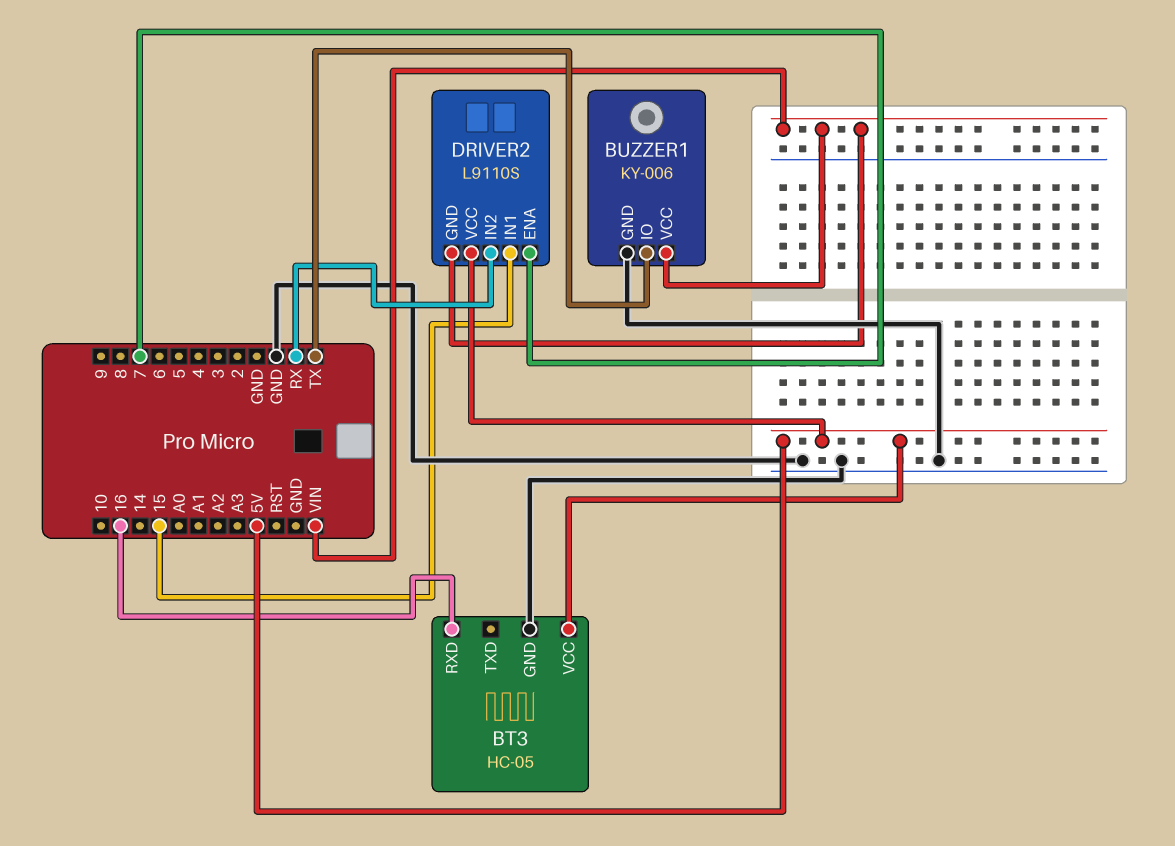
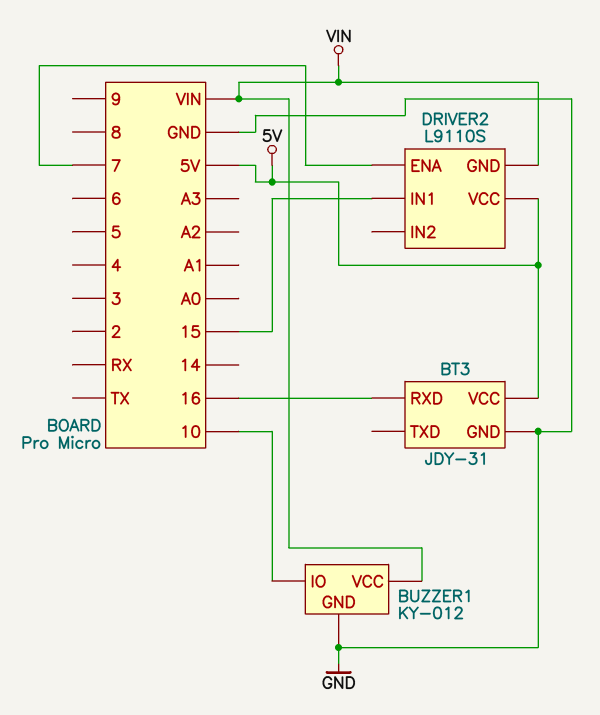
BT3: HC-05 -> JDY-31
BUZZER1: KY-006 -> KY-012
BUZZER1 pin IO: TX -> 10
DRIVER2 pin IN2: RX -> none

